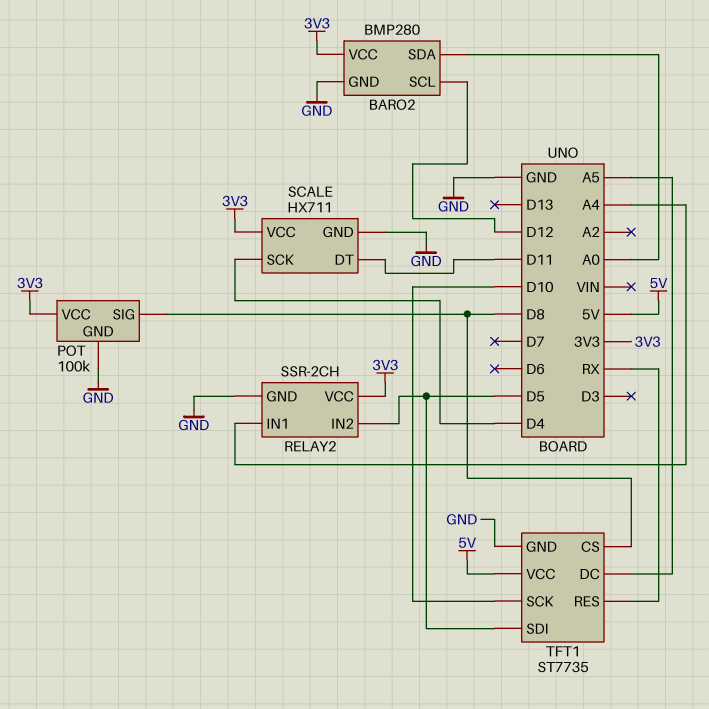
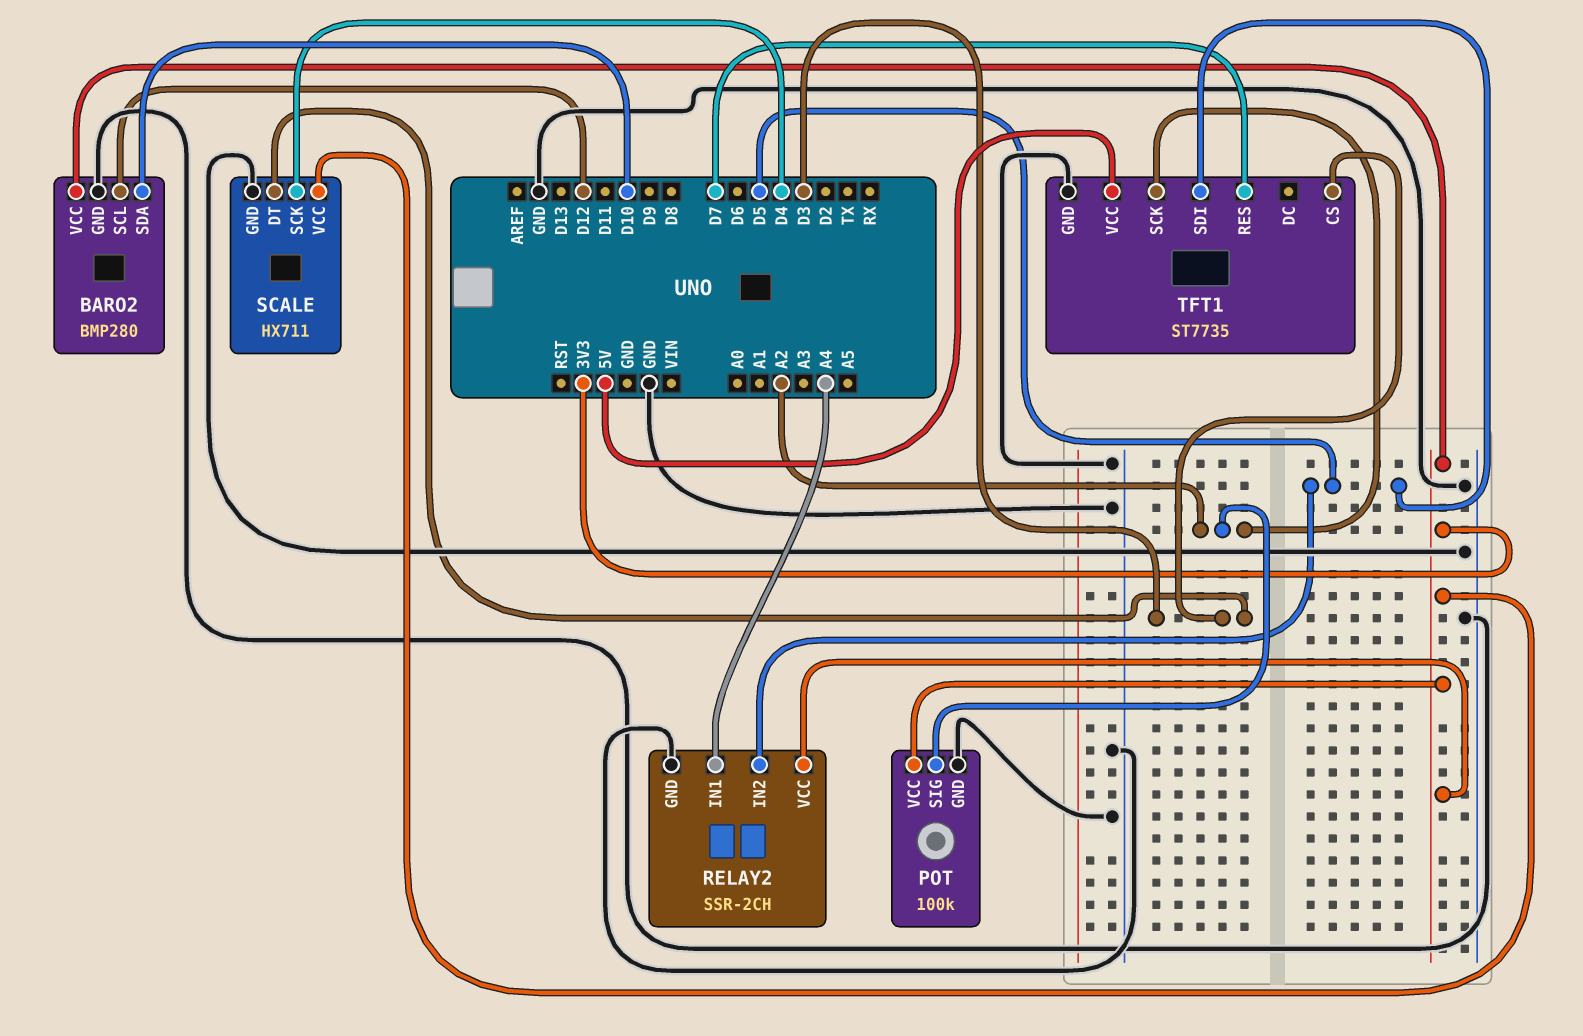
BARO2 pin SDA: A0 -> D10
POT pin SIG: D8 -> A2
SCALE pin DT: D11 -> D3
TFT1 pin CS: D8 -> D3
TFT1 pin DC: A5 -> none
TFT1 pin RES: RX -> D7
TFT1 pin SCK: D10 -> A2

